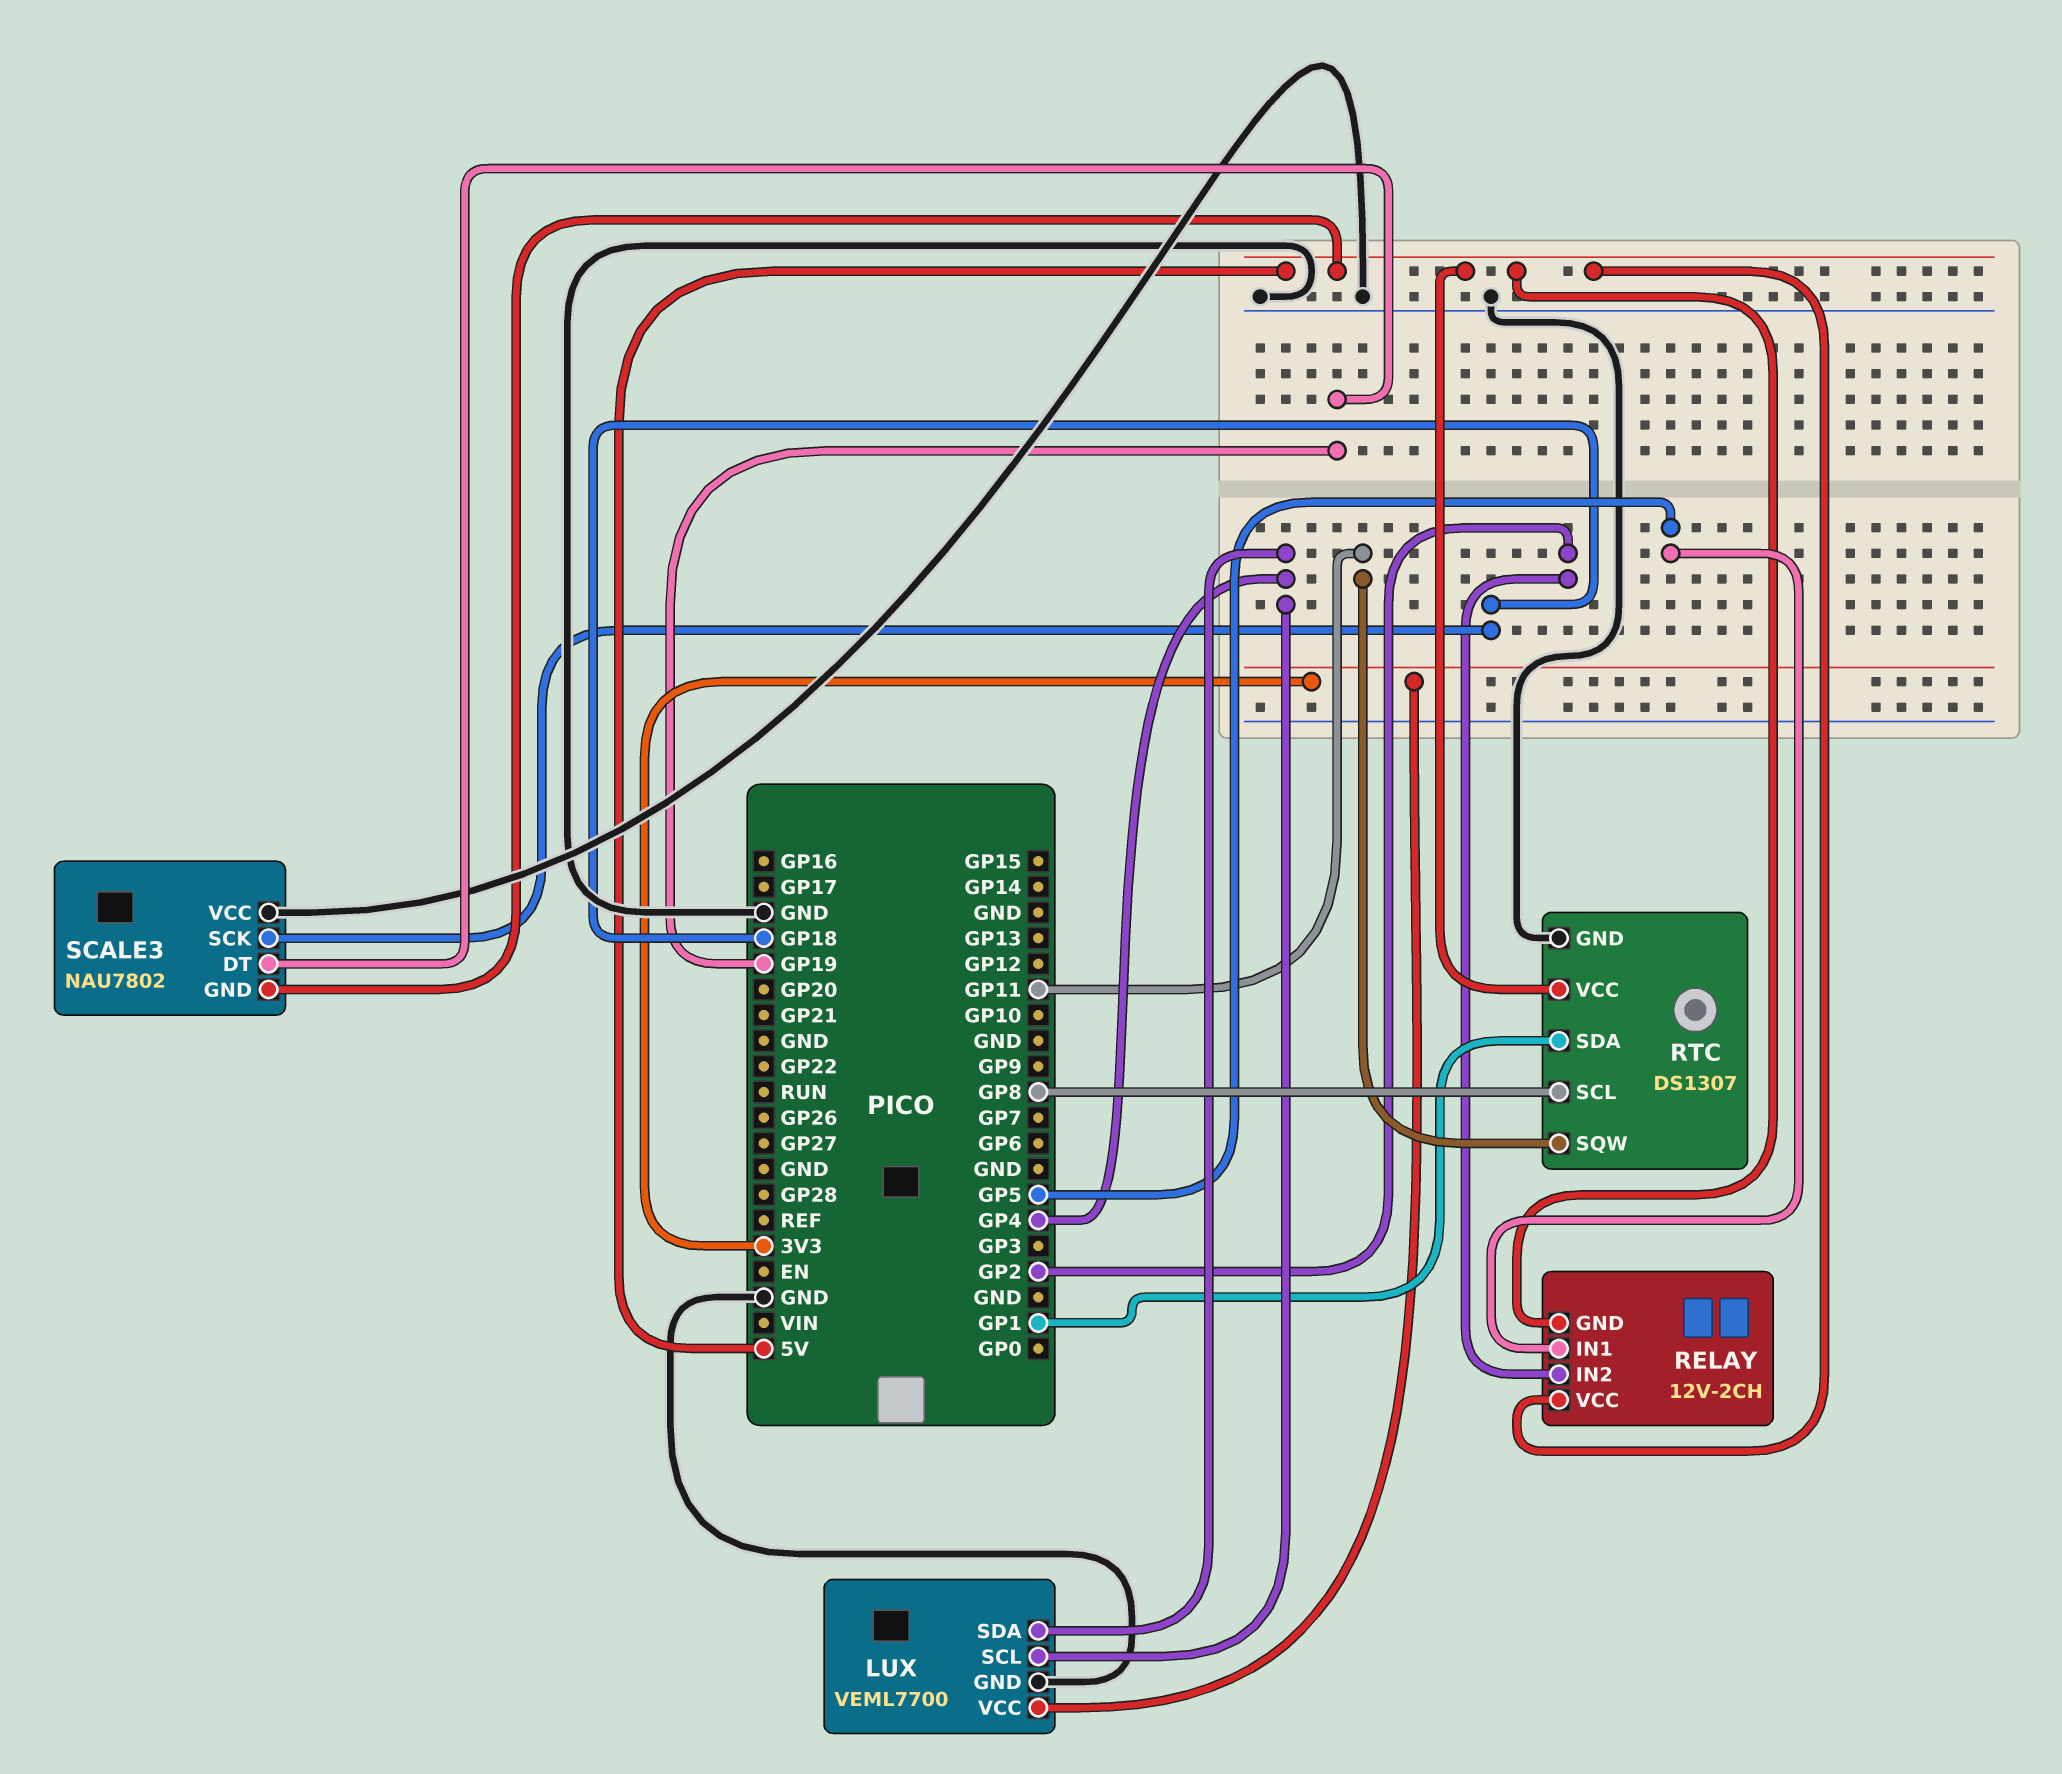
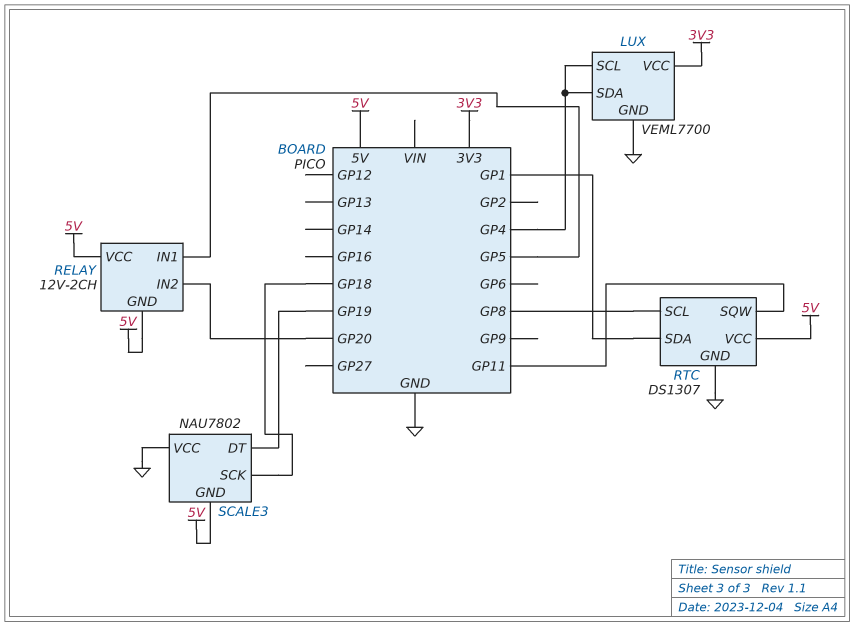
RELAY pin IN2: GP2 -> GP20

